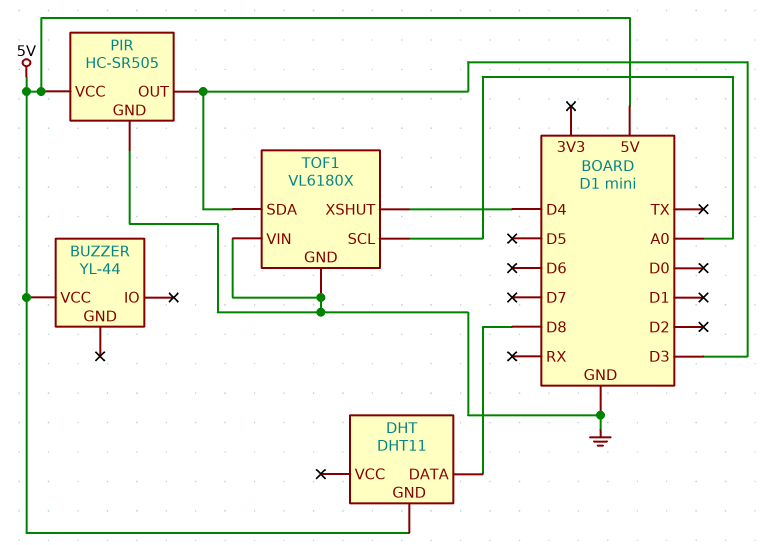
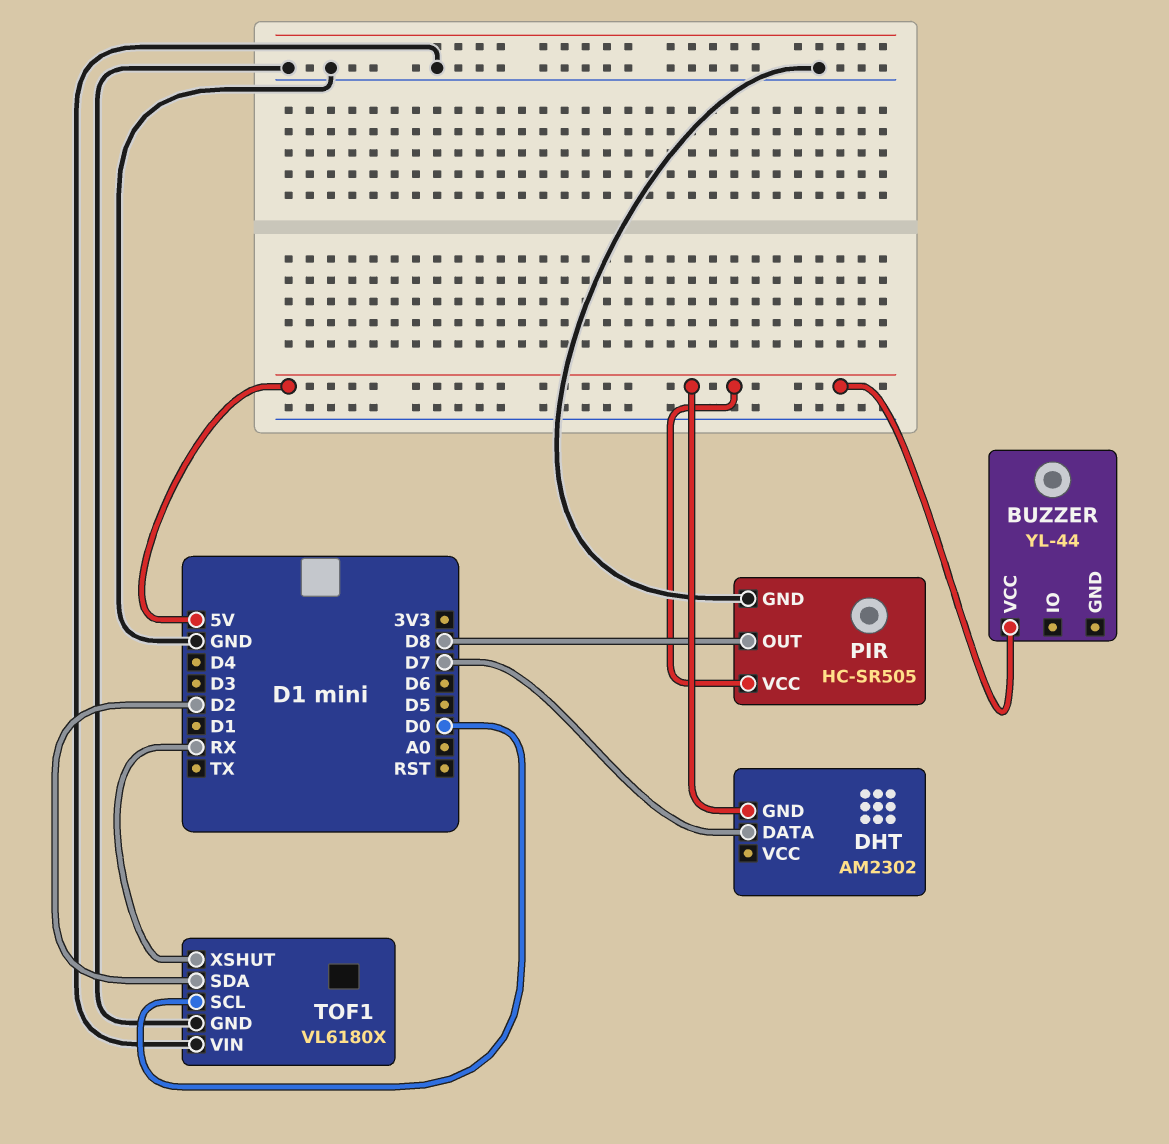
DHT: DHT11 -> AM2302
DHT pin DATA: D8 -> D7
PIR pin OUT: D3 -> D8
TOF1 pin SCL: A0 -> D0
TOF1 pin SDA: D3 -> D2
TOF1 pin XSHUT: D4 -> RX

